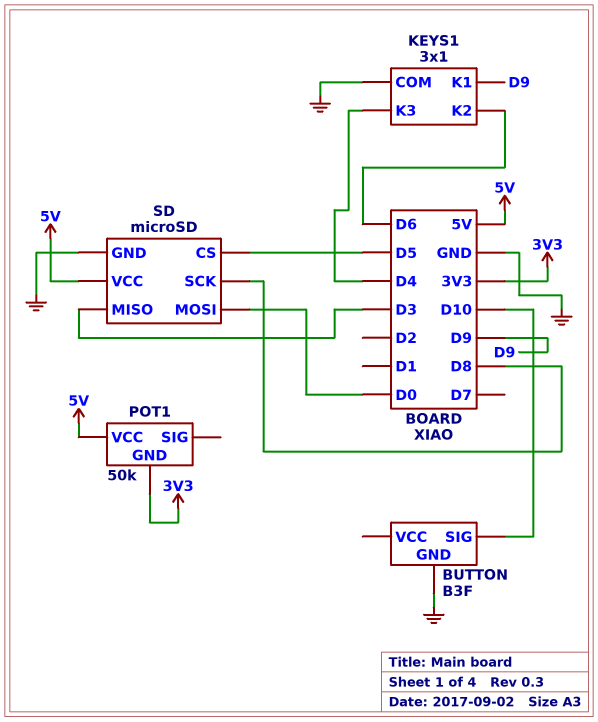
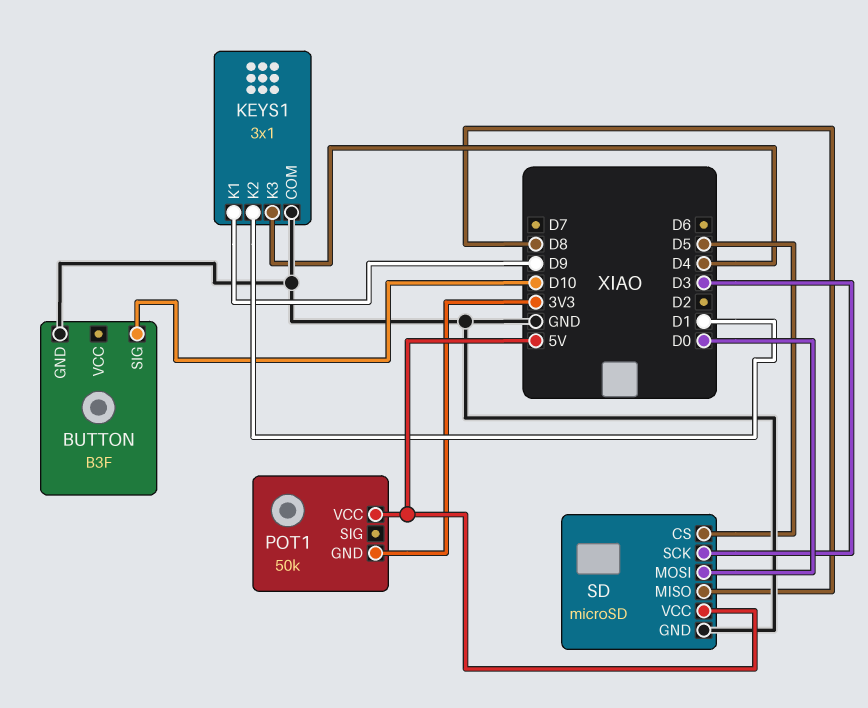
KEYS1 pin K2: D6 -> D1
SD pin MISO: D3 -> D8
SD pin SCK: D8 -> D3

